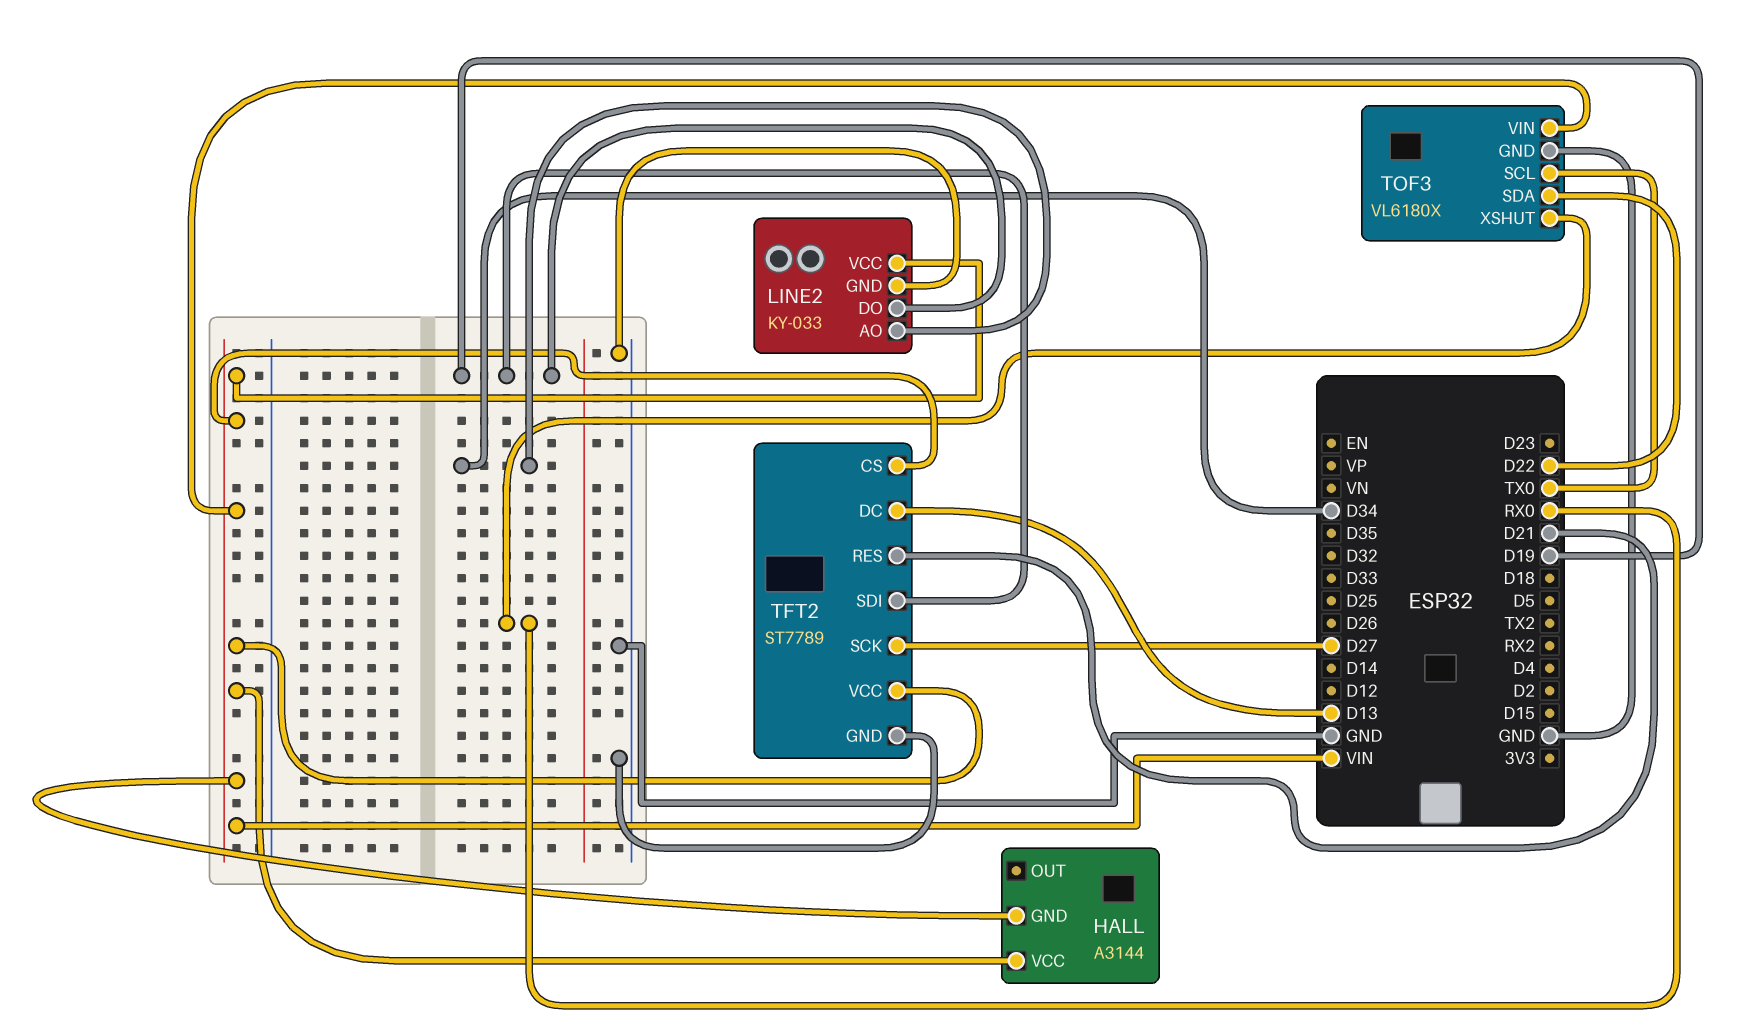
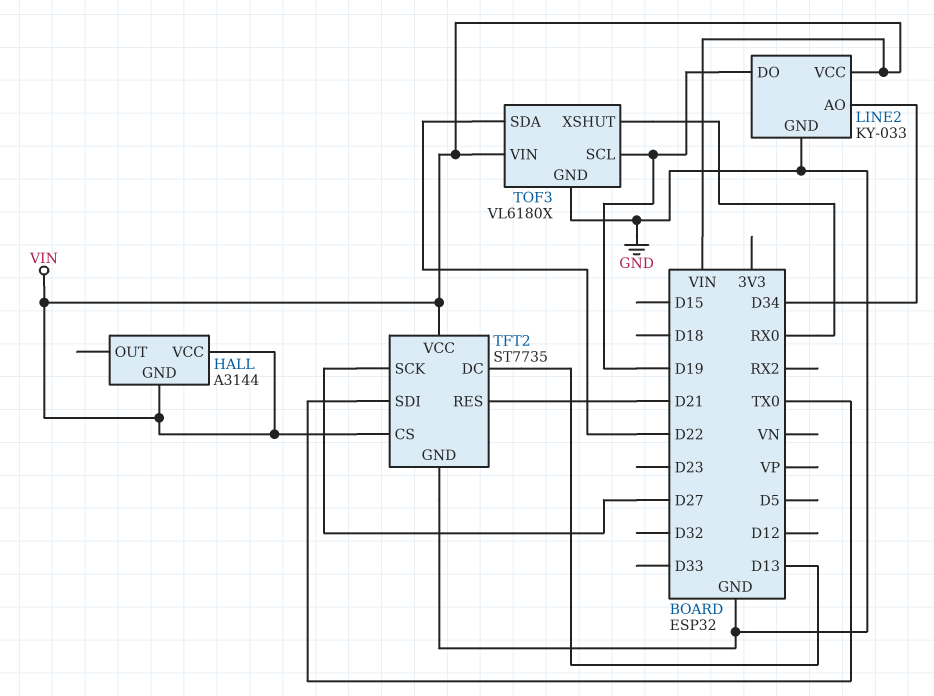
TFT2: ST7789 -> ST7735
TFT2 pin SDI: D19 -> TX0
TOF3 pin SCL: TX0 -> D19

